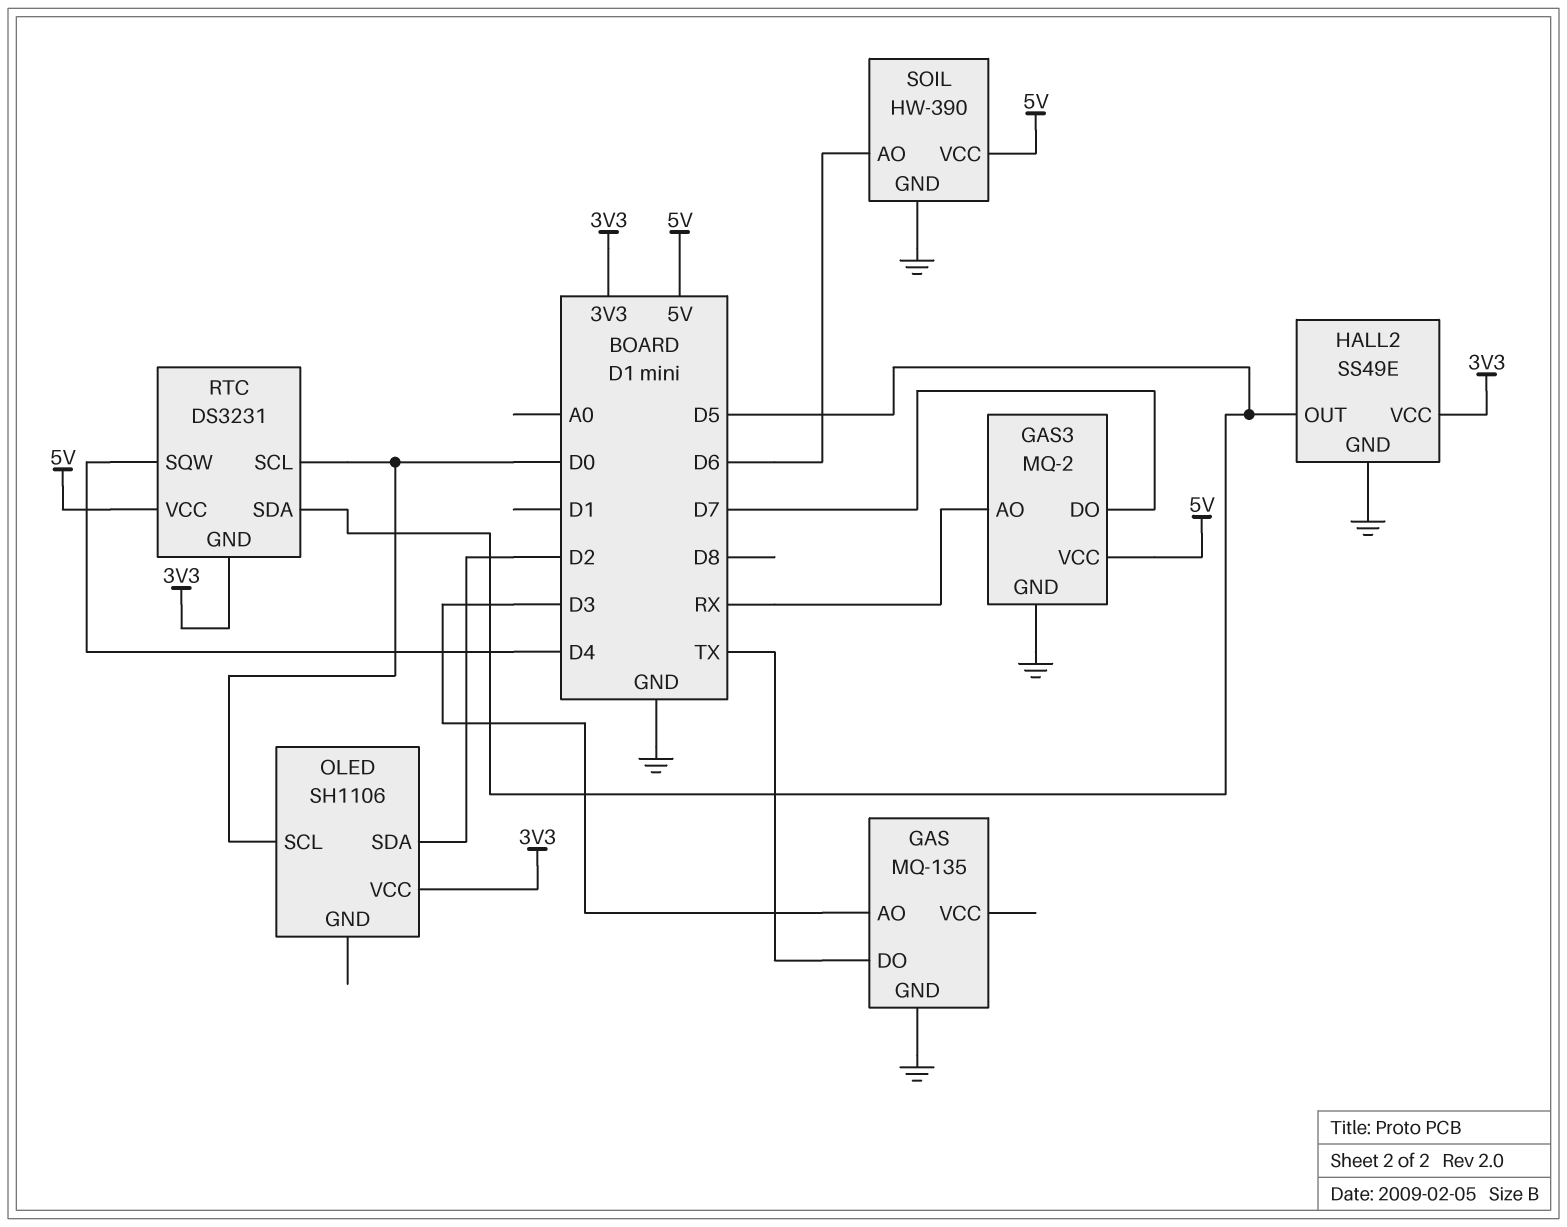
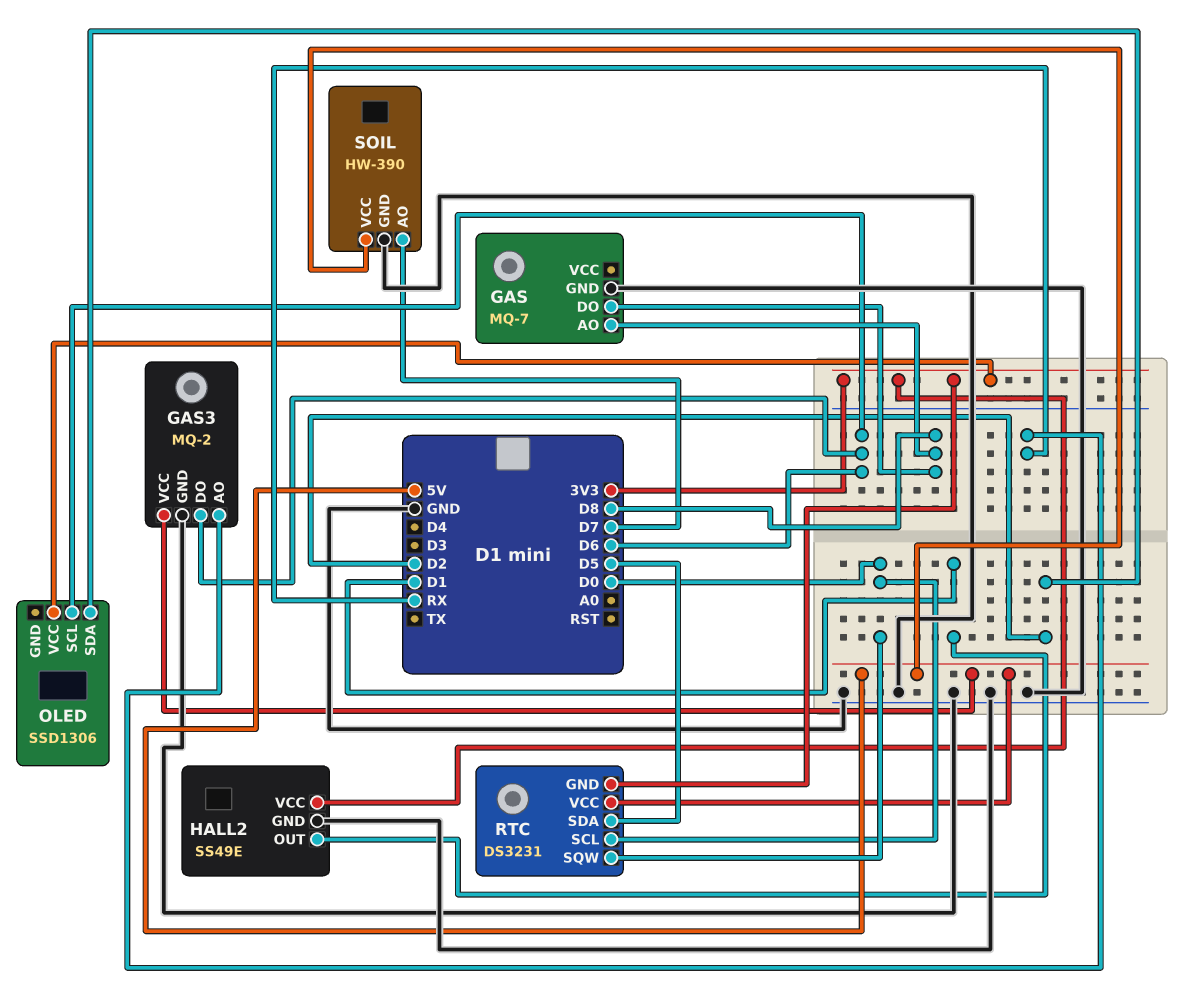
GAS: MQ-135 -> MQ-7
GAS pin AO: D3 -> D8
GAS pin DO: TX -> D8
GAS3 pin DO: D7 -> D6
HALL2 pin OUT: D5 -> D1
OLED: SH1106 -> SSD1306
OLED pin SCL: D0 -> D6
RTC pin SQW: D4 -> D0
SOIL pin AO: D6 -> D7

